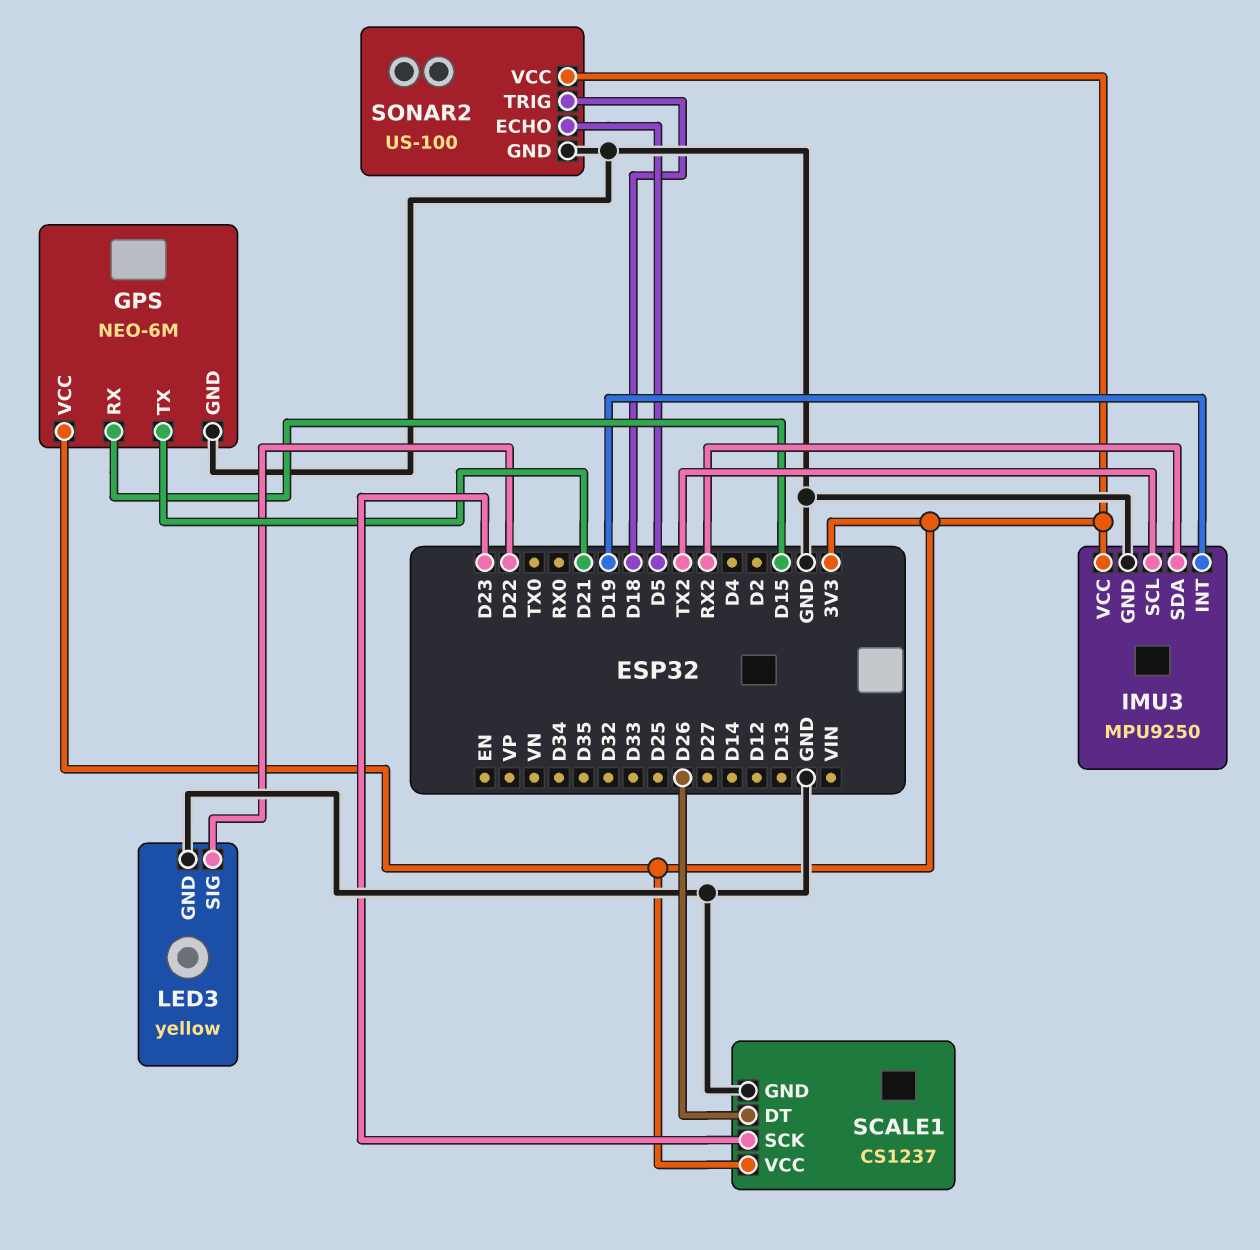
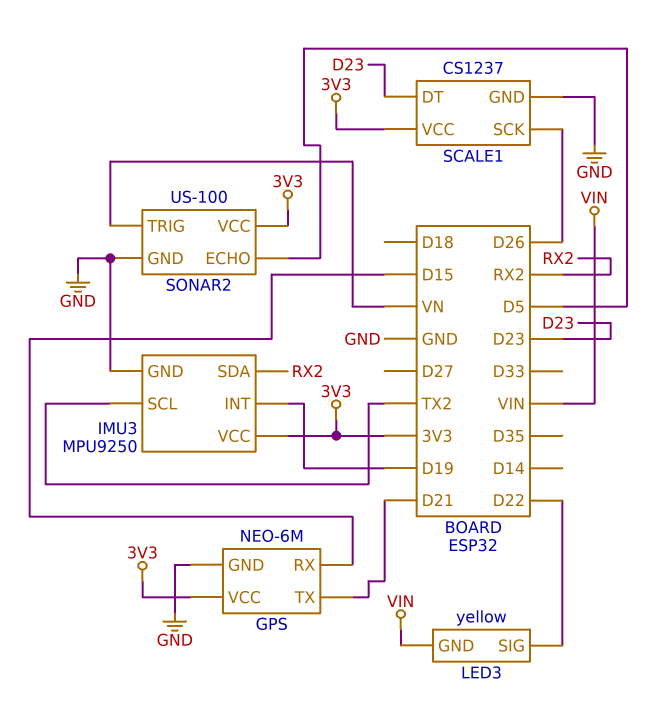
LED3 pin GND: GND -> VIN
SCALE1 pin DT: D26 -> D23
SCALE1 pin SCK: D23 -> D26
SONAR2 pin TRIG: D18 -> VN

